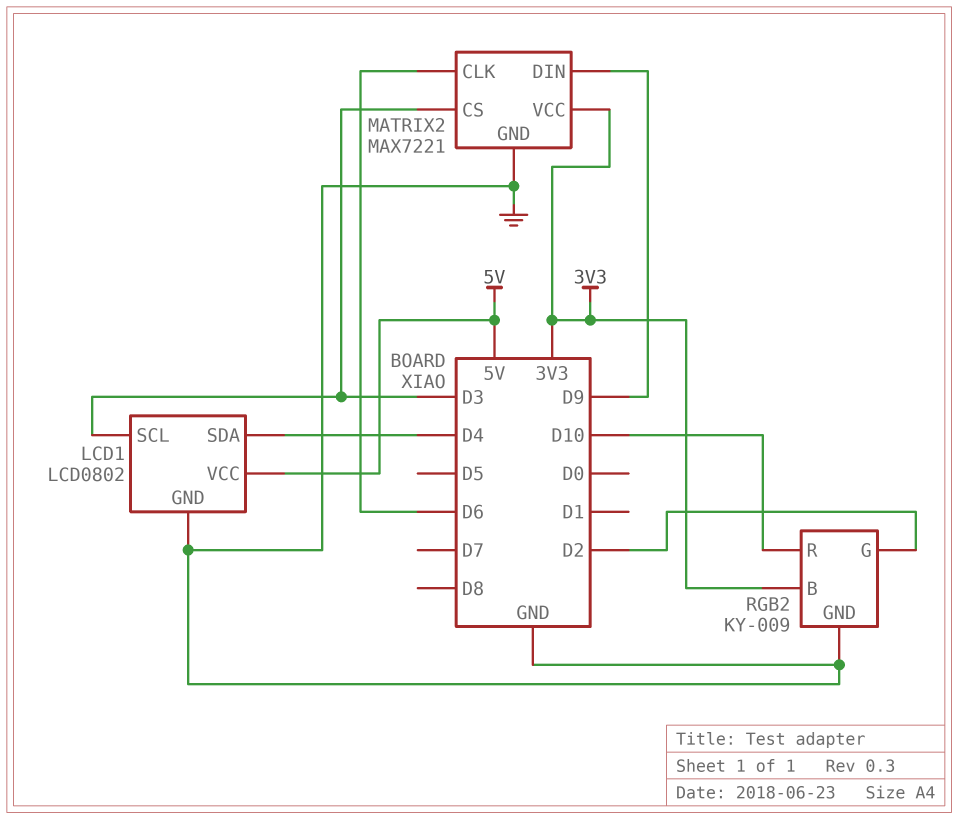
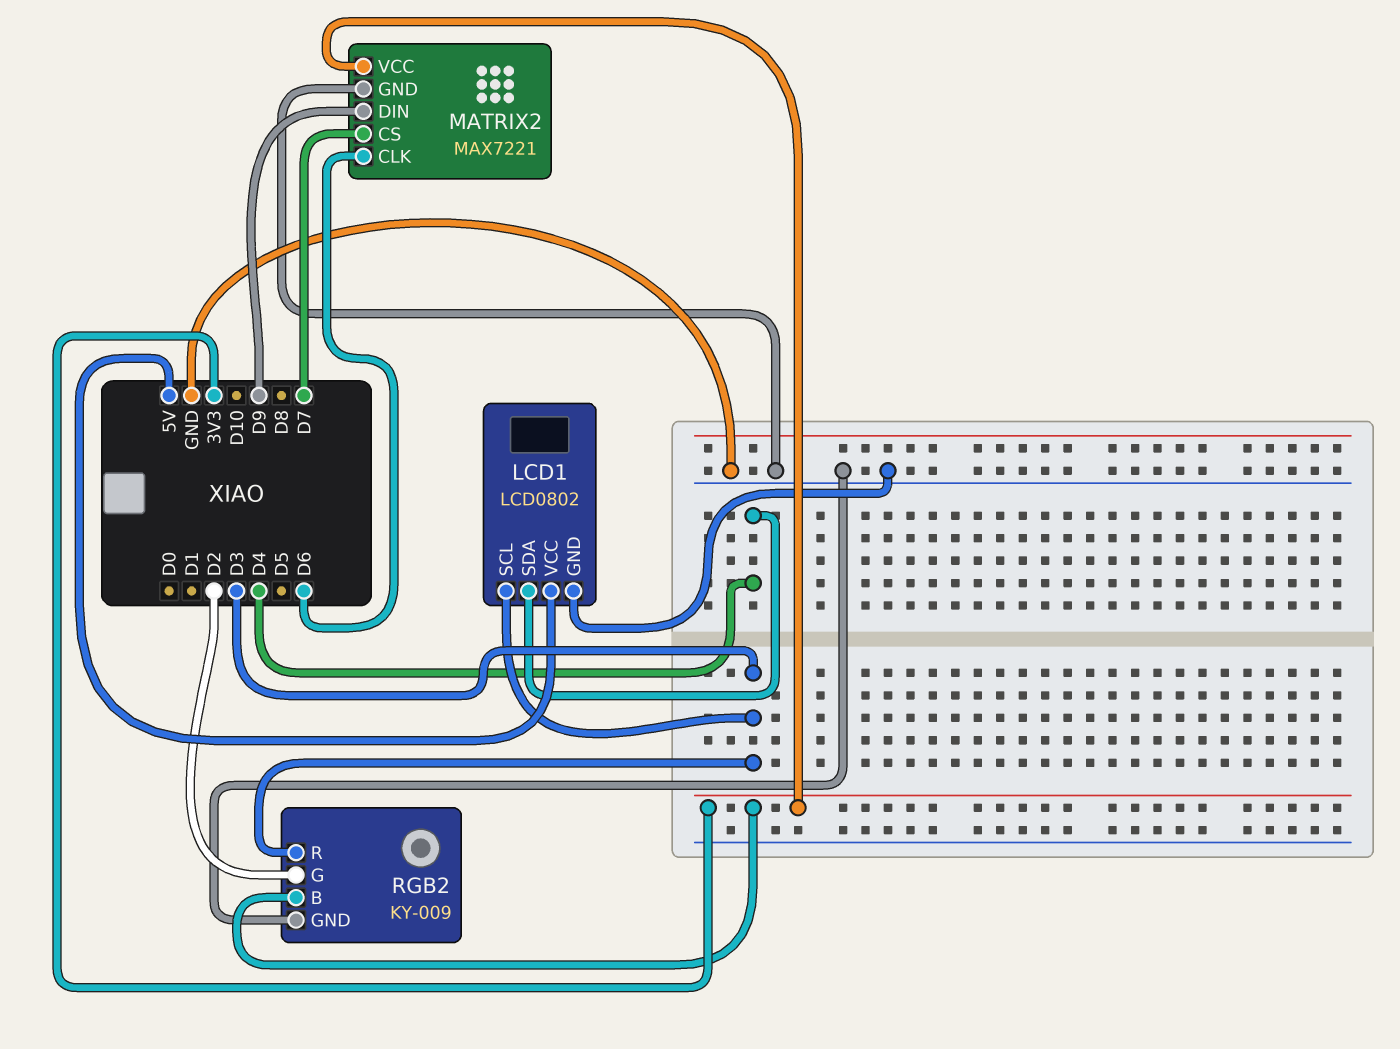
MATRIX2 pin CS: D3 -> D7
RGB2 pin R: D10 -> D3

